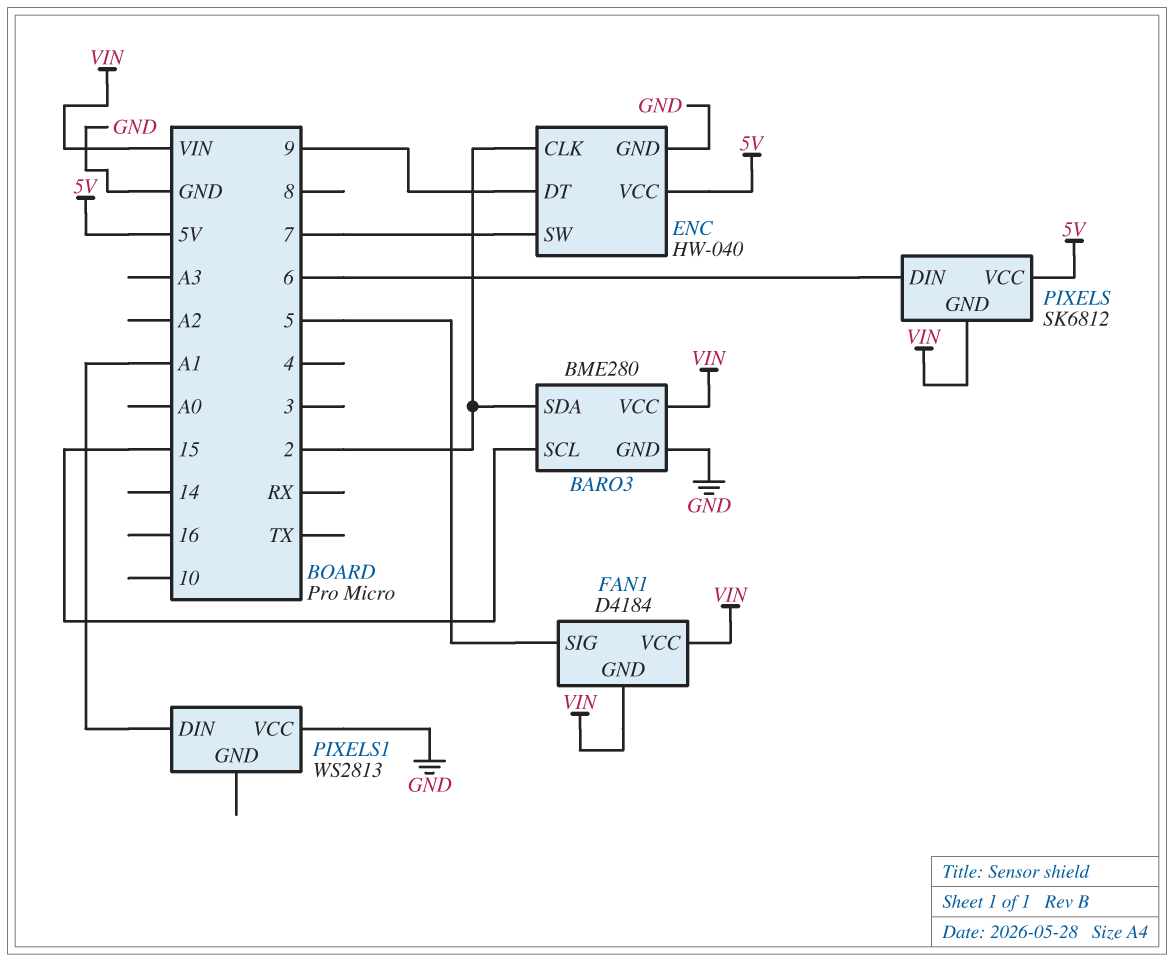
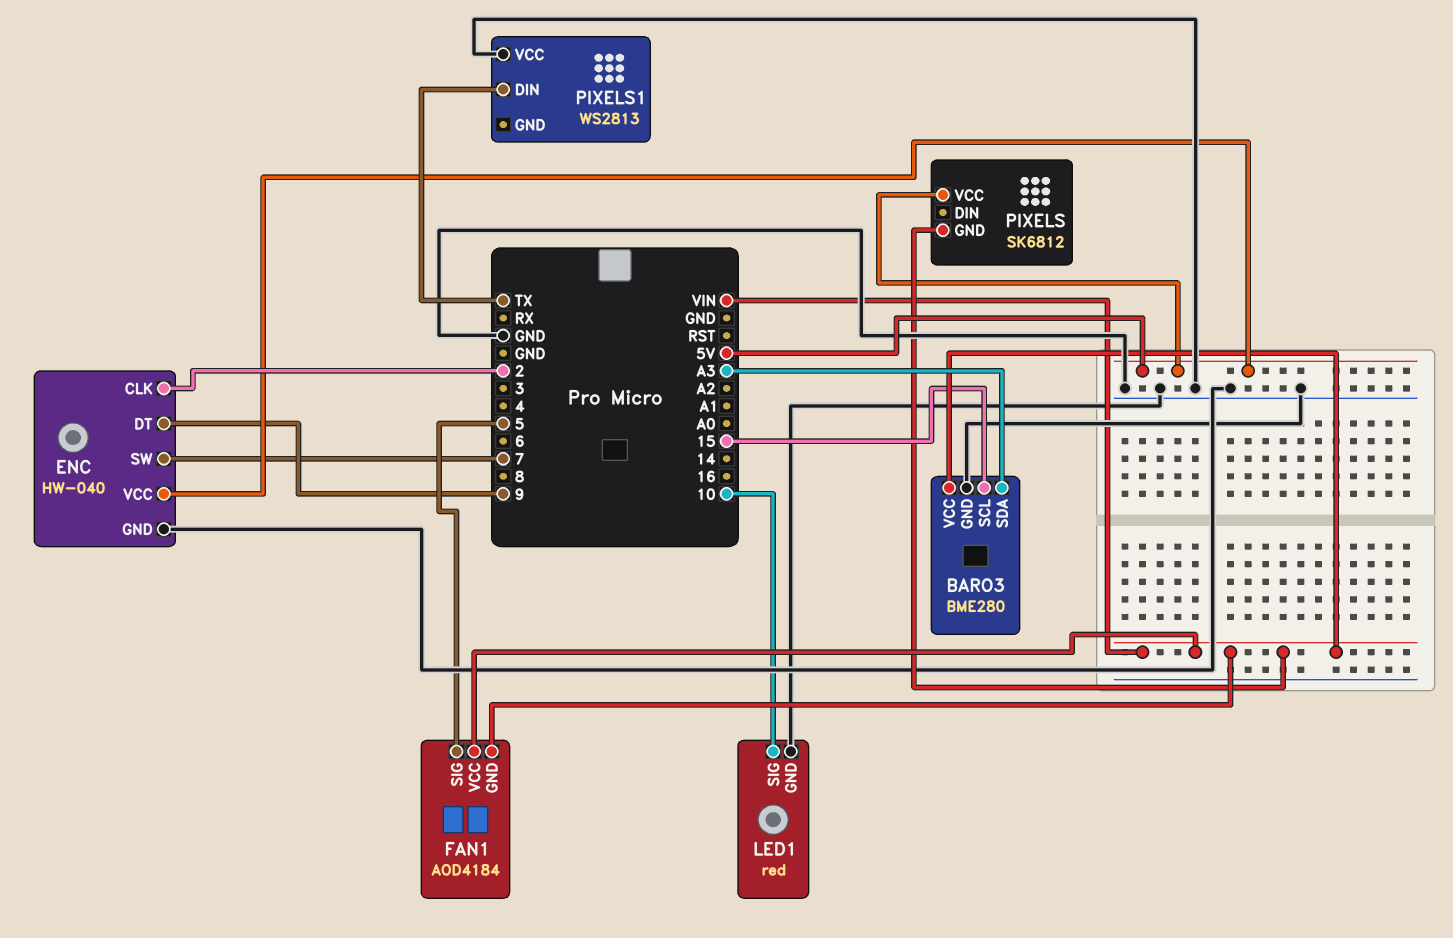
BARO3 pin SDA: 2 -> A3
FAN1: D4184 -> AOD4184
LED1: none -> red
LED1 pin GND: none -> GND
LED1 pin SIG: none -> 10
PIXELS pin DIN: 6 -> none
PIXELS1 pin DIN: A1 -> TX

